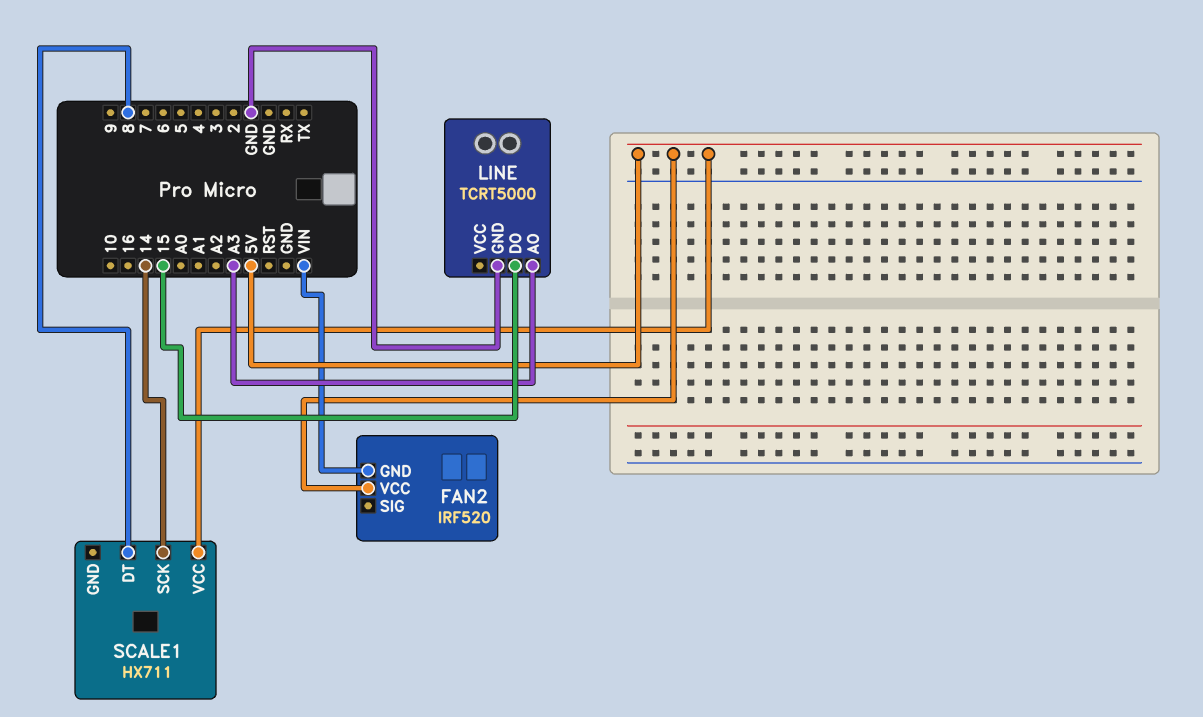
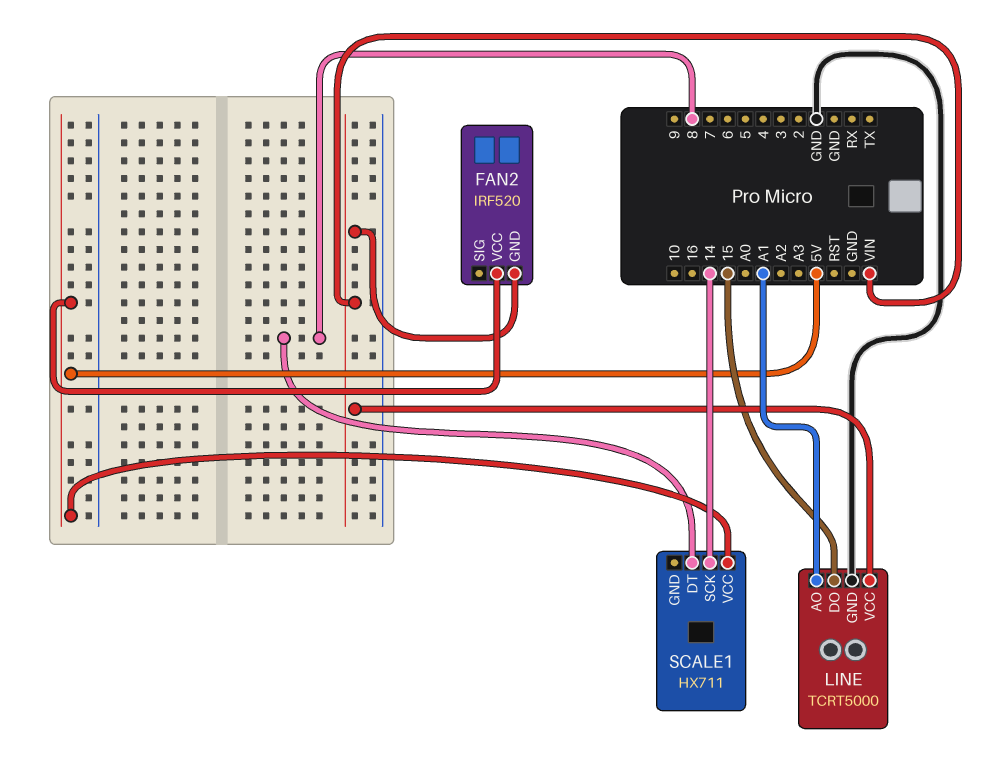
LINE pin AO: A3 -> A1
LINE pin VCC: none -> VIN

